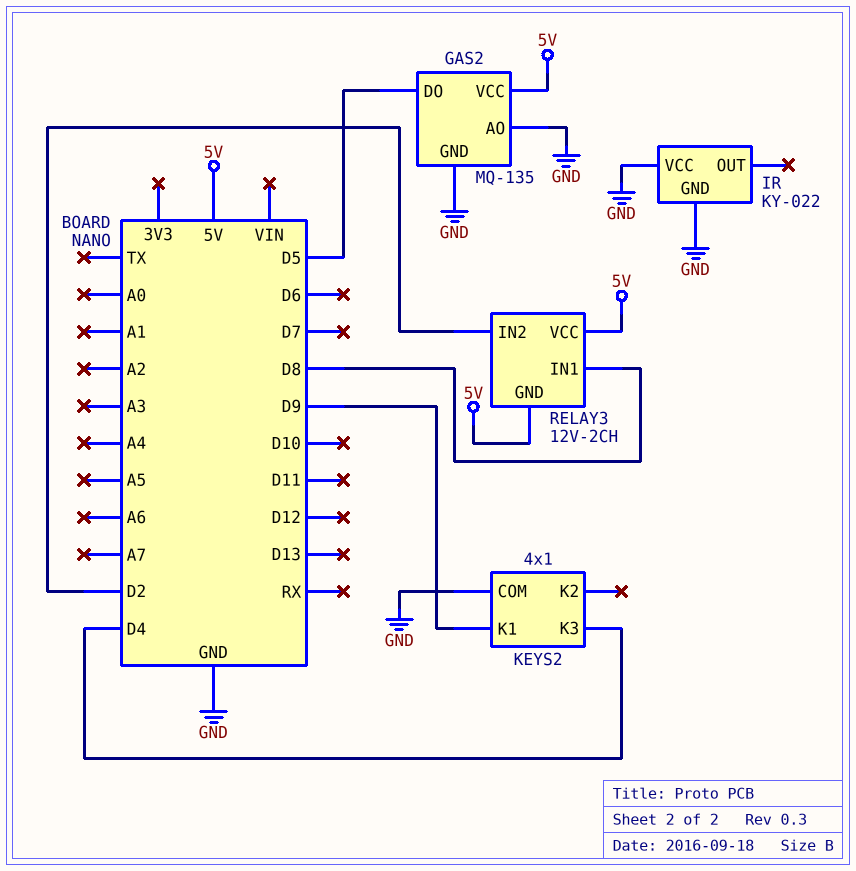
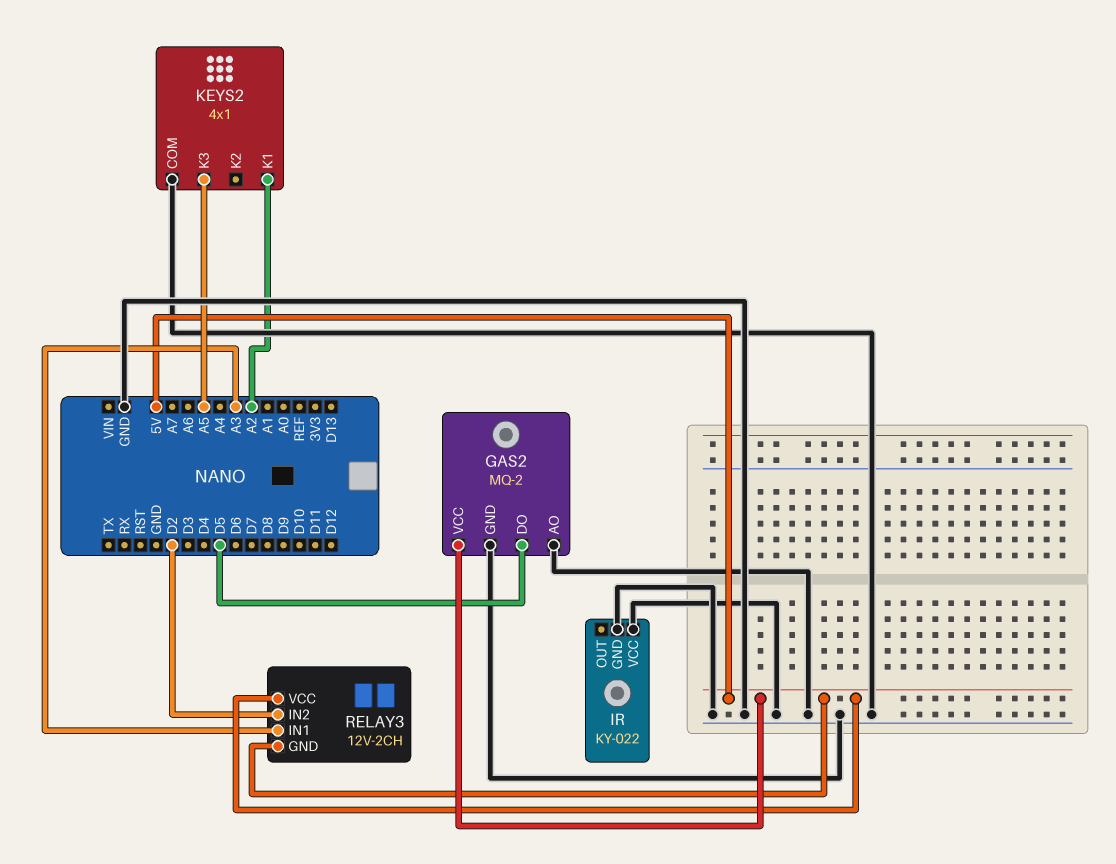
GAS2: MQ-135 -> MQ-2
KEYS2 pin K1: D9 -> A2
KEYS2 pin K3: D4 -> A5
RELAY3 pin IN1: D8 -> A3

